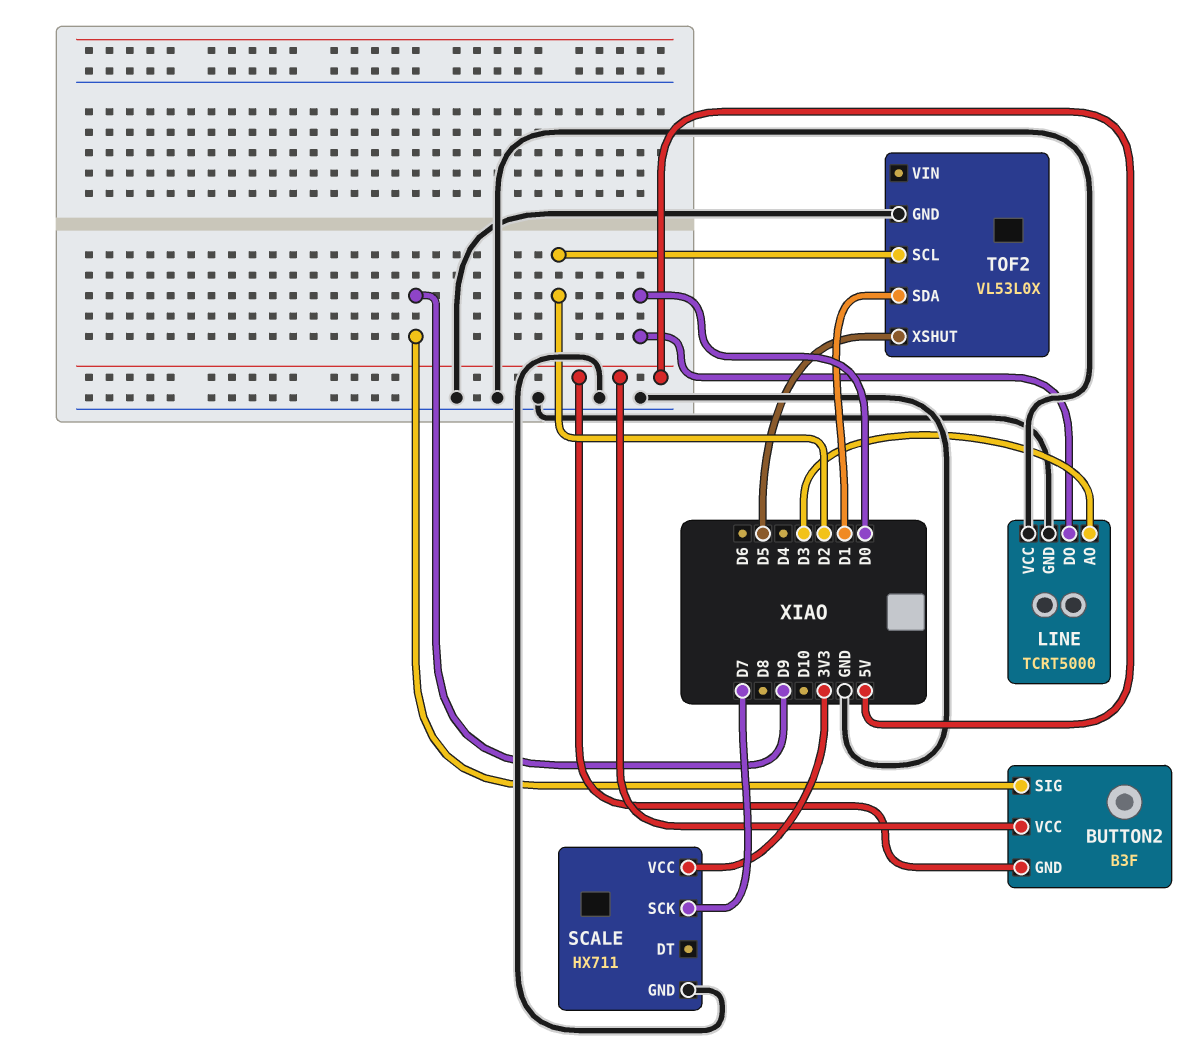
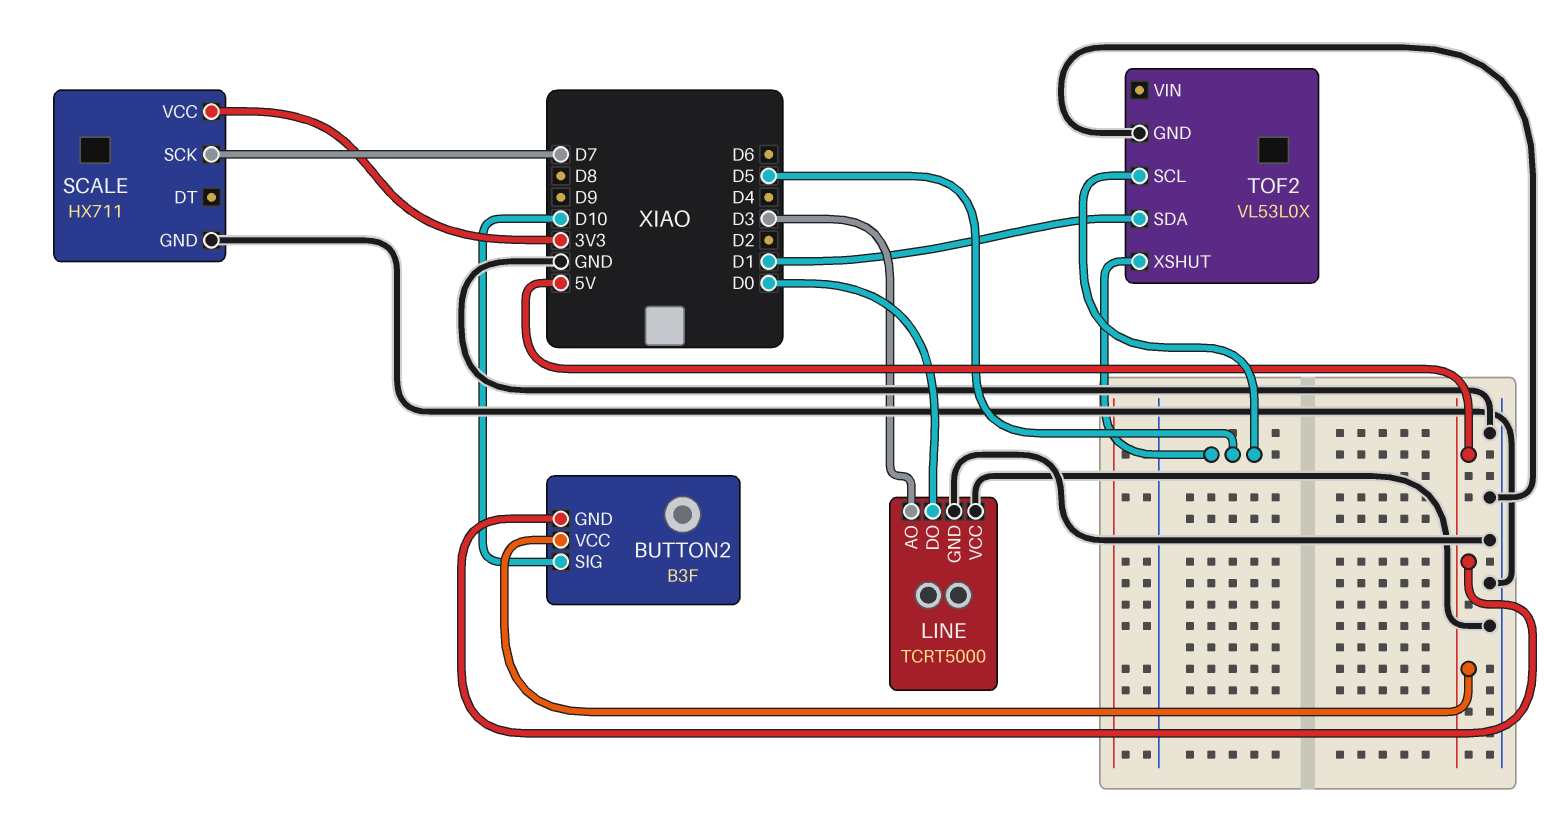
BUTTON2 pin SIG: D9 -> D10
TOF2 pin SCL: D2 -> D5

